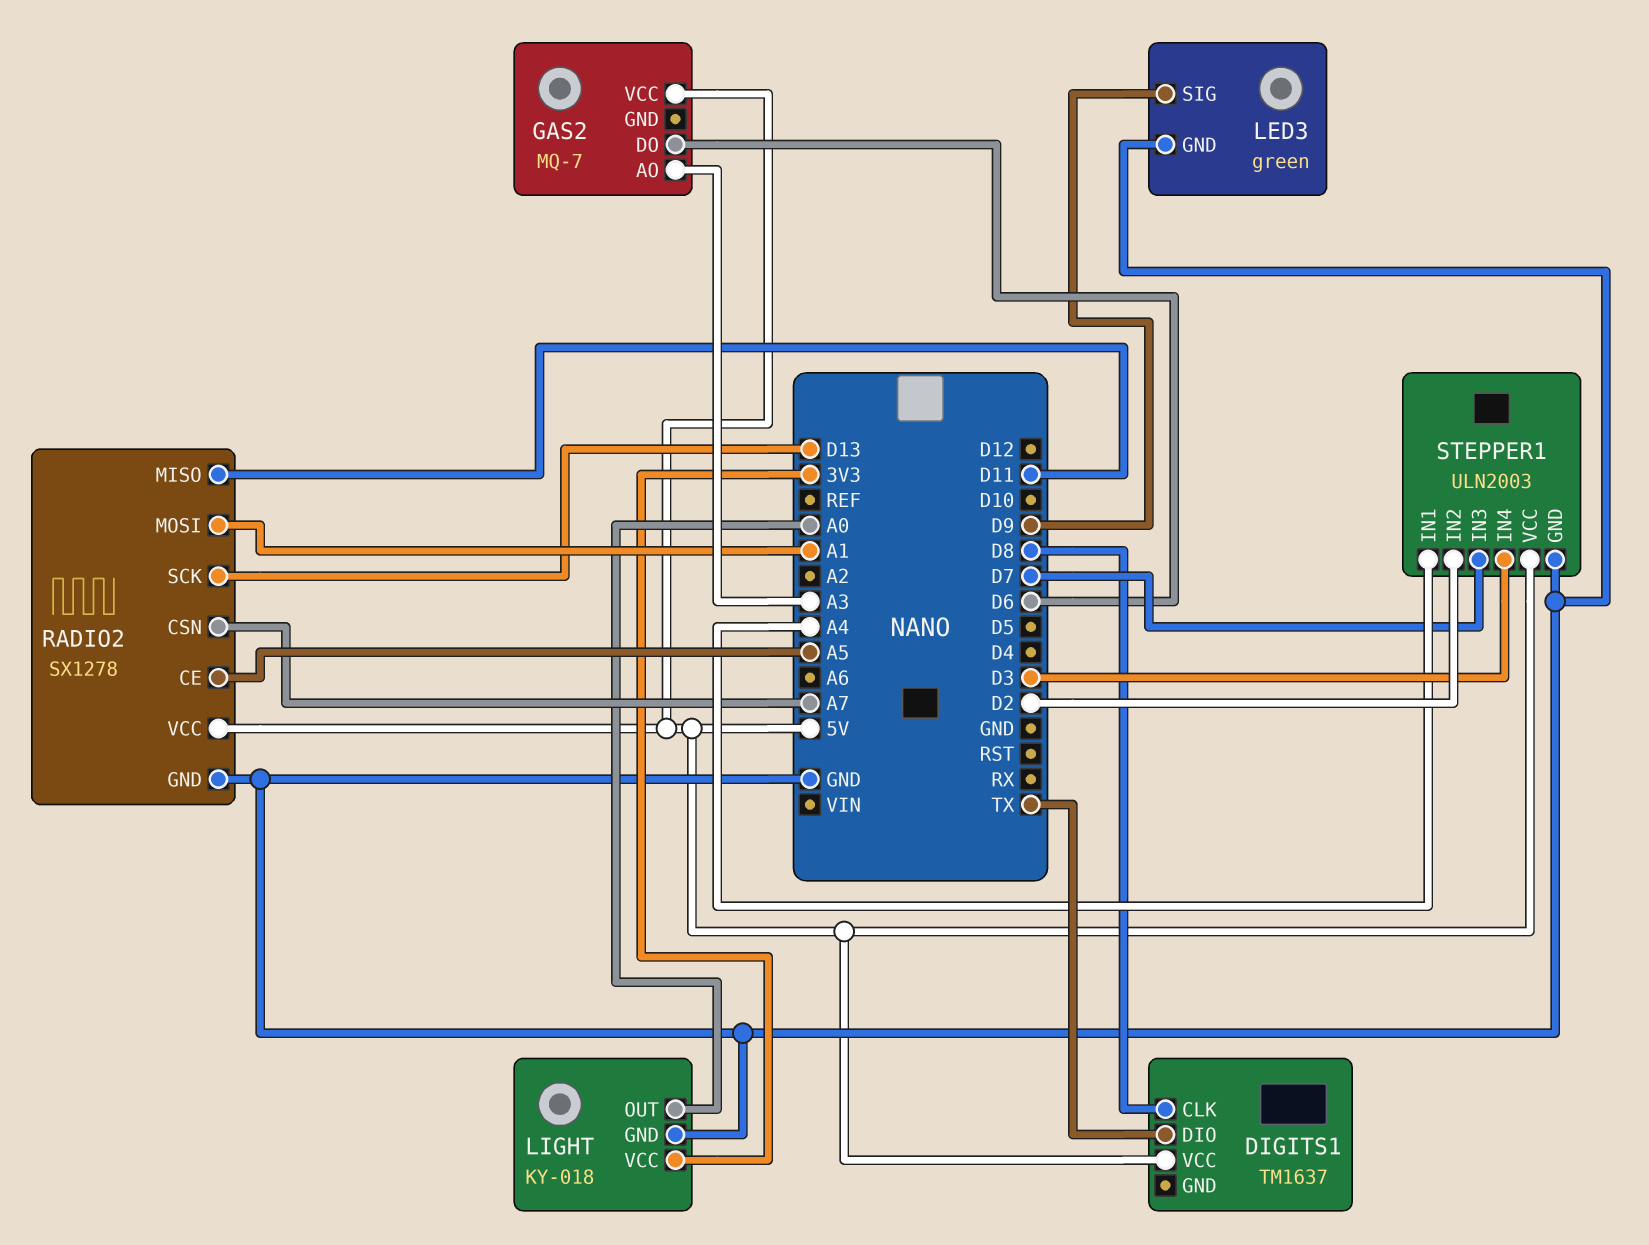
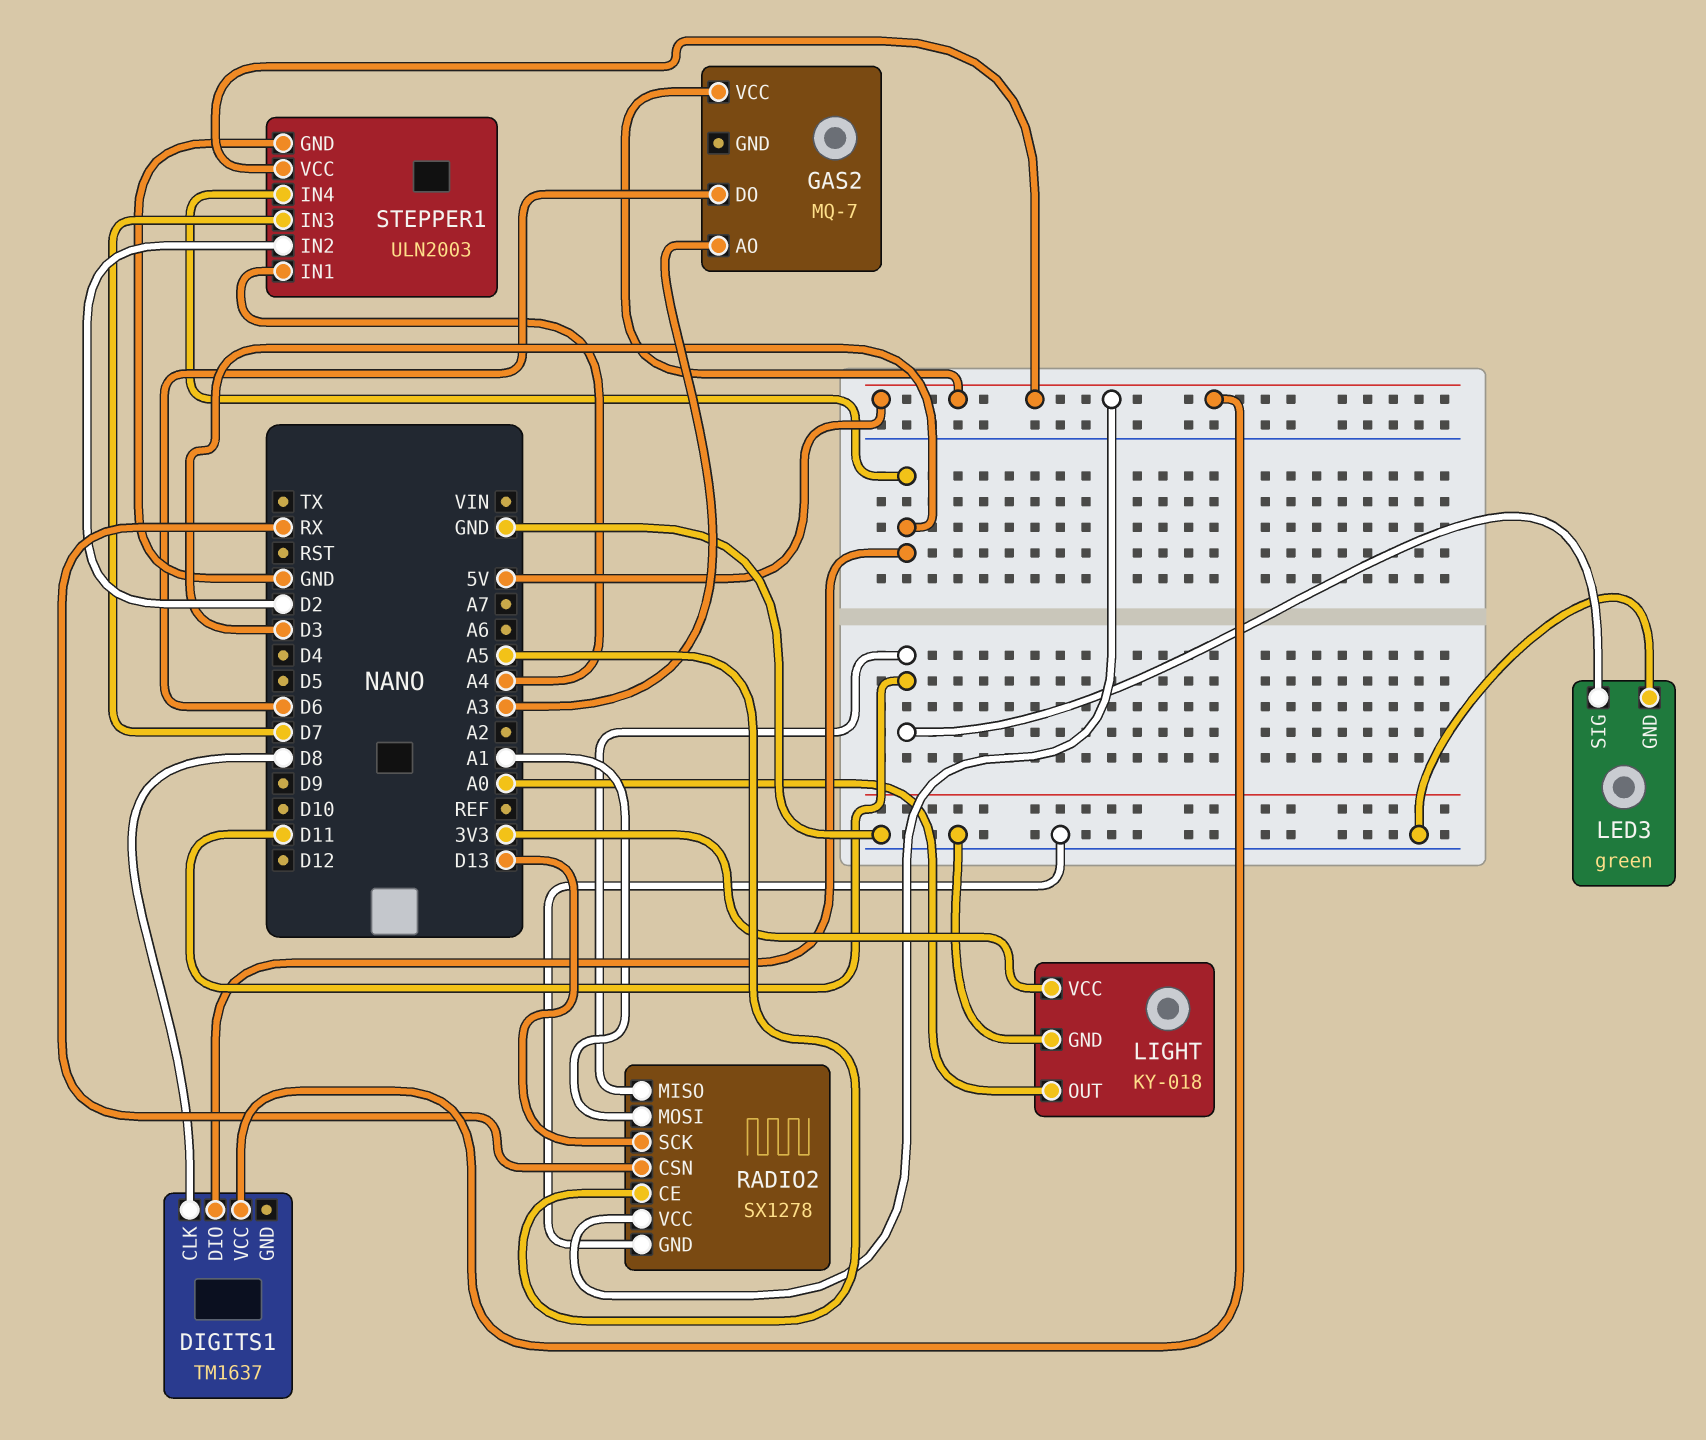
DIGITS1 pin DIO: TX -> D3
LED3 pin SIG: D9 -> D11
RADIO2 pin CSN: A7 -> RX

